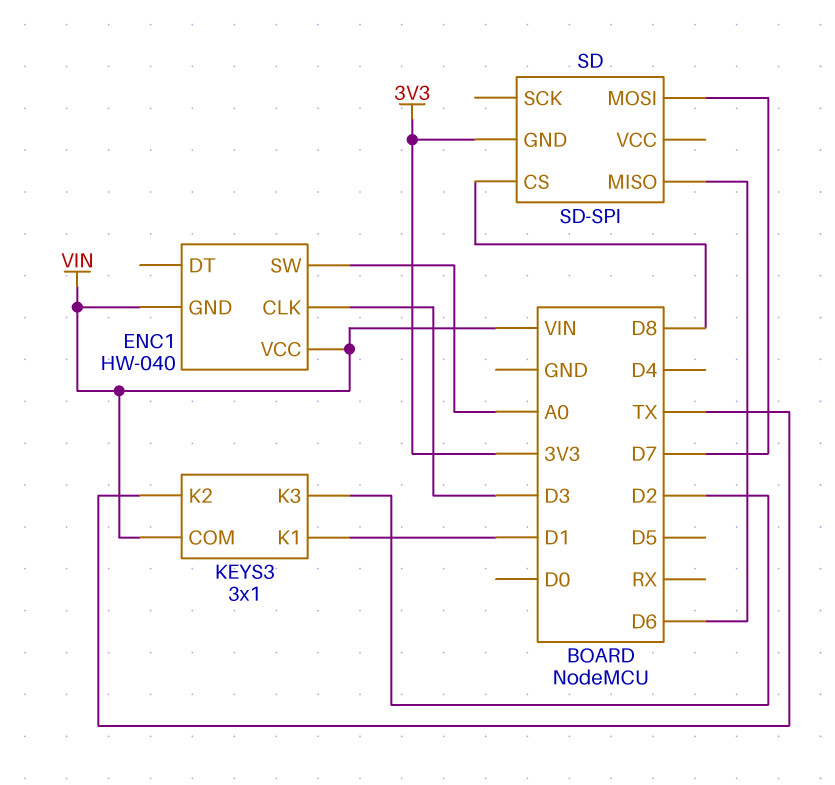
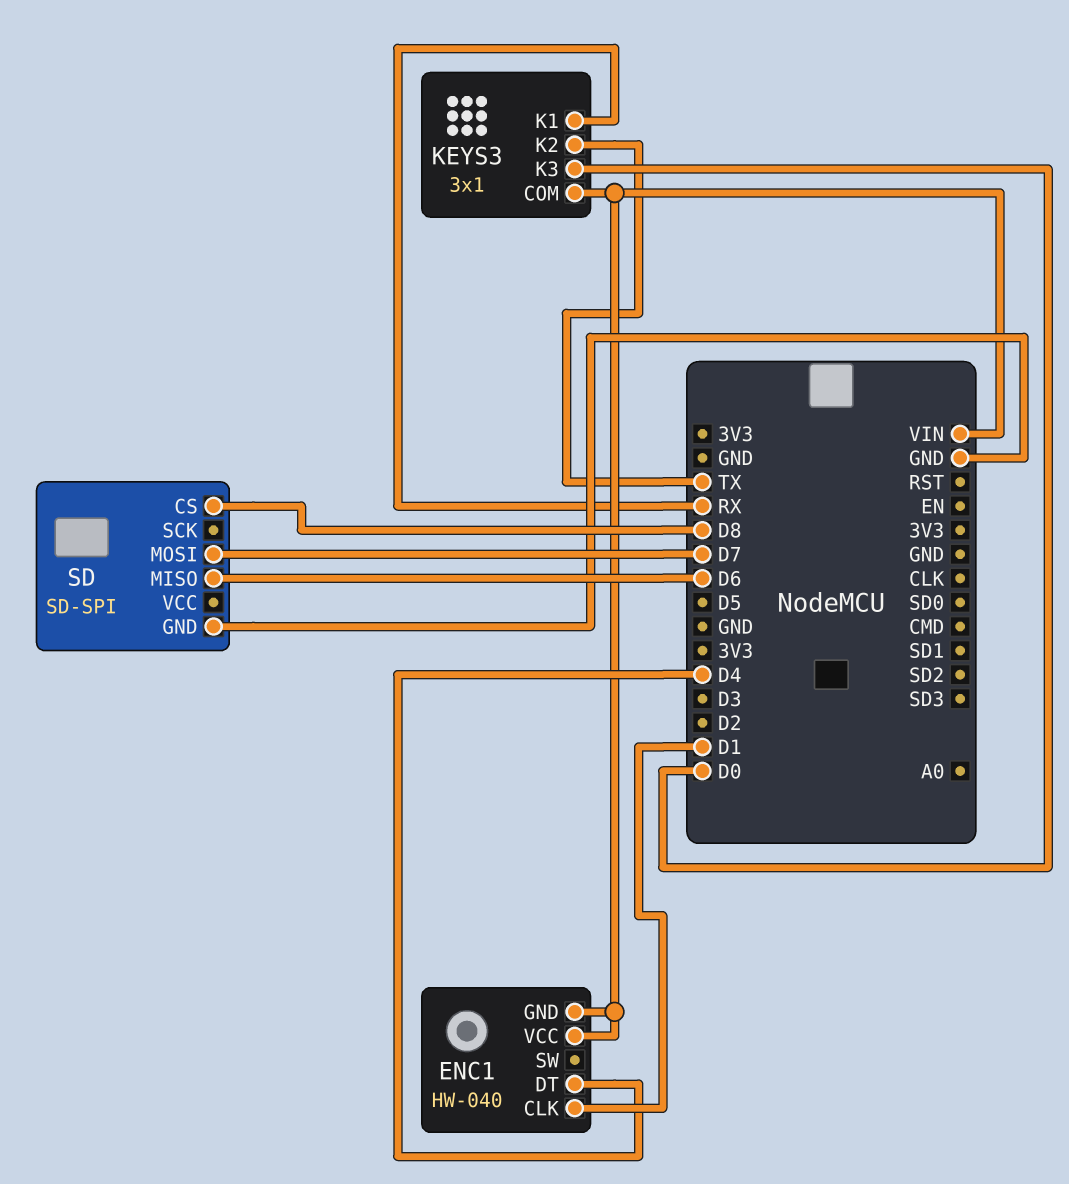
ENC1 pin CLK: D3 -> D1
ENC1 pin DT: none -> D4
ENC1 pin SW: A0 -> none
KEYS3 pin K1: D1 -> RX
KEYS3 pin K3: D2 -> D0
SD pin GND: 3V3 -> GND

